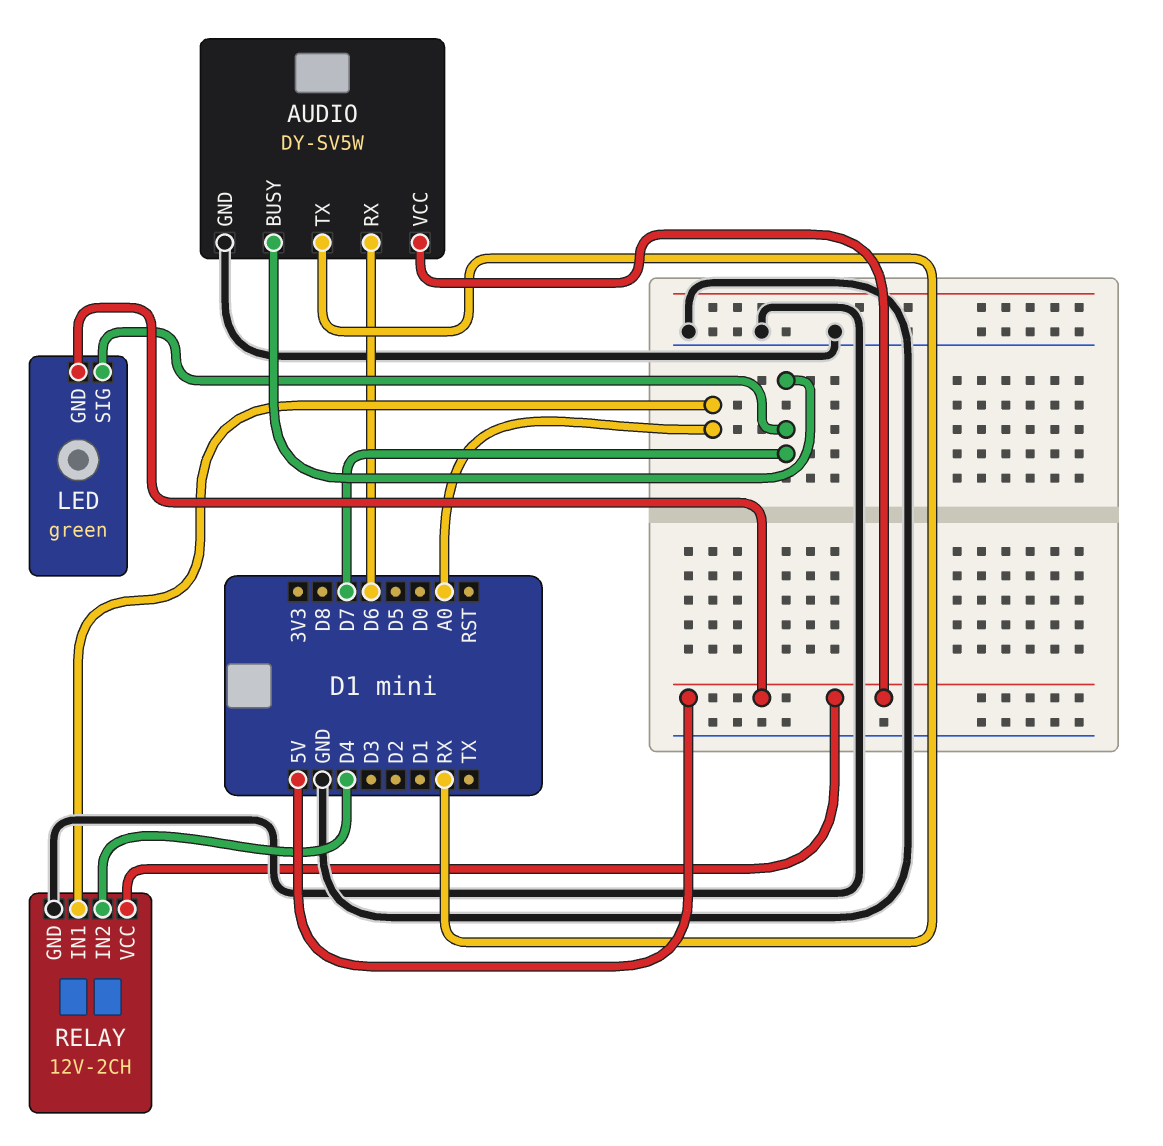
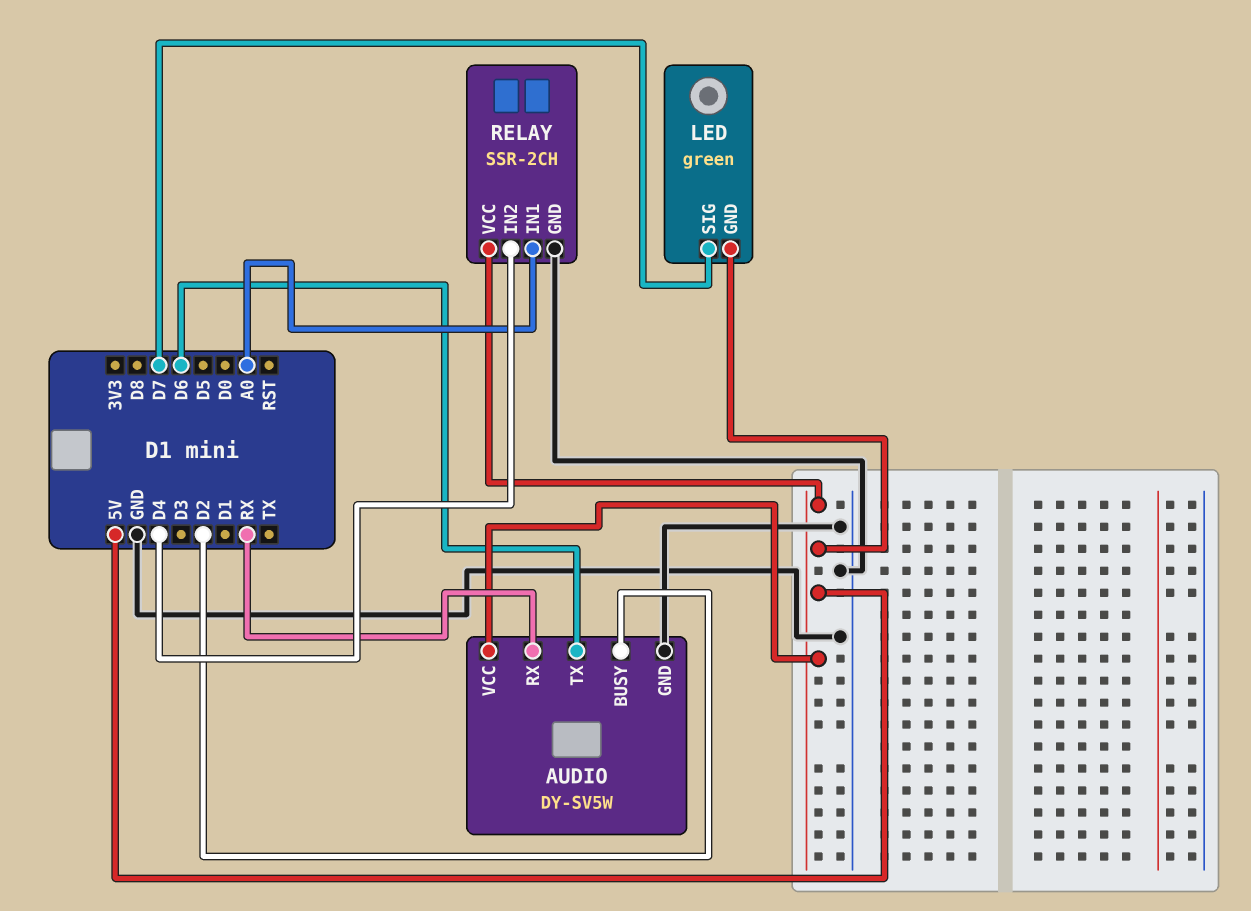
AUDIO pin BUSY: D7 -> D2
AUDIO pin RX: D6 -> RX
AUDIO pin TX: RX -> D6
RELAY: 12V-2CH -> SSR-2CH

